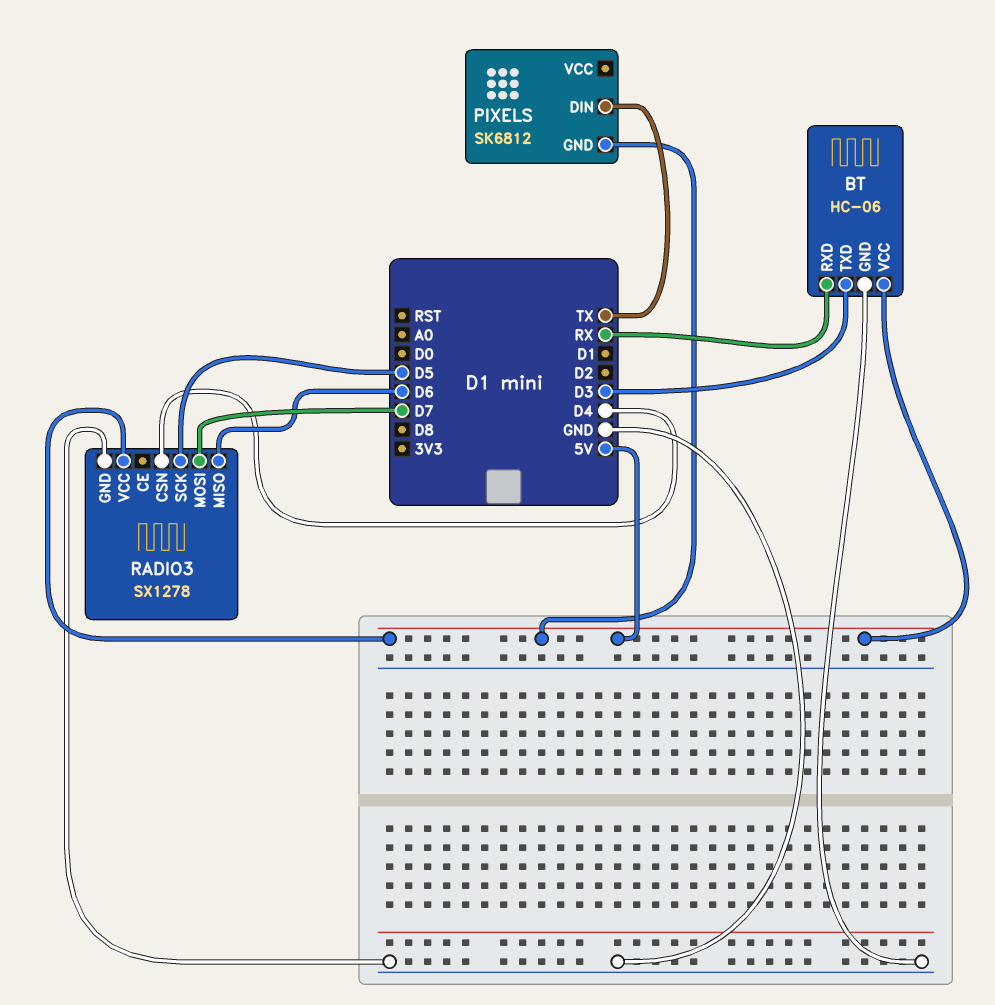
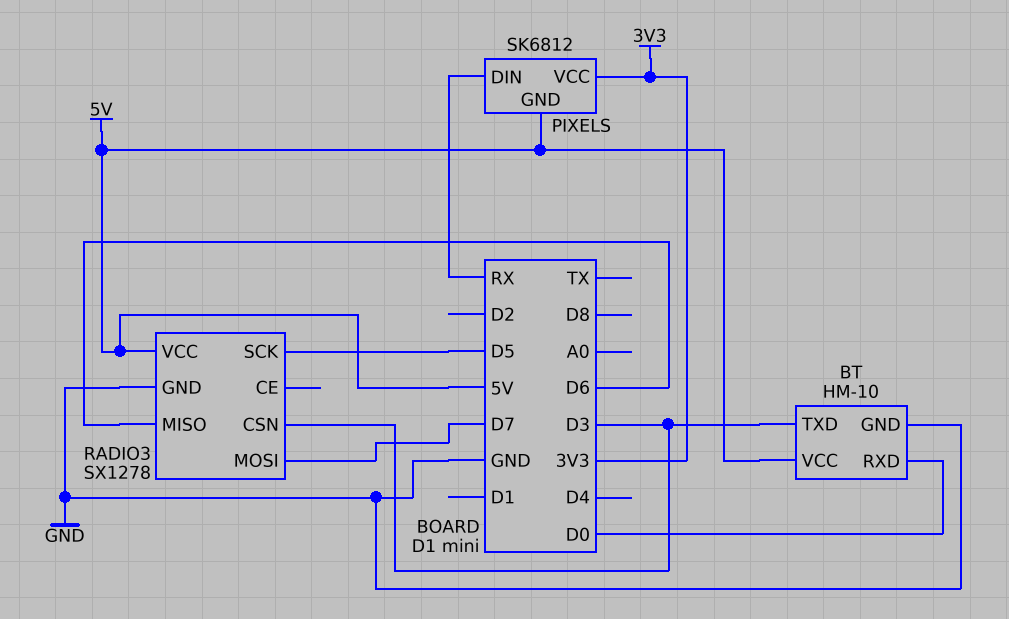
BT: HC-06 -> HM-10
BT pin RXD: RX -> D0
PIXELS pin DIN: TX -> RX
PIXELS pin VCC: none -> 3V3
RADIO3 pin CSN: D4 -> D3

